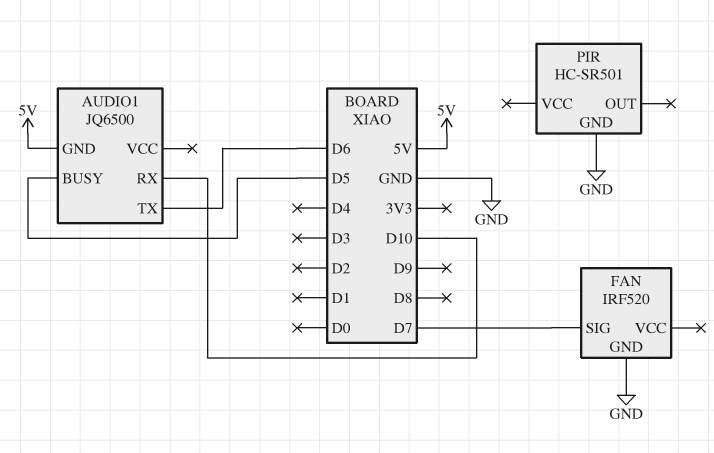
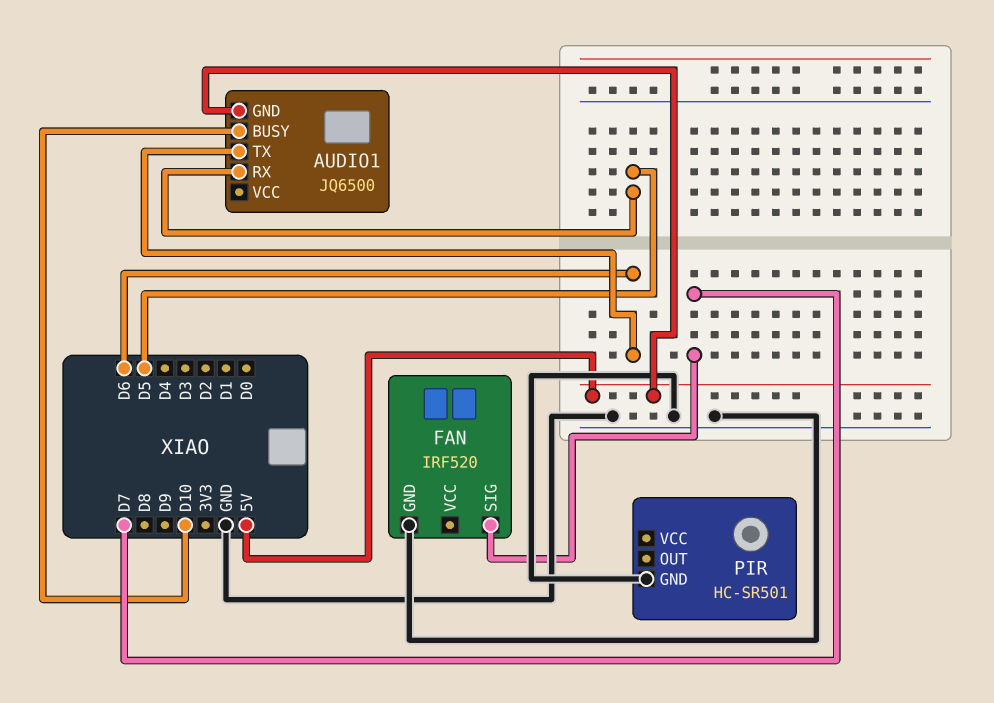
AUDIO1 pin BUSY: D5 -> D10
AUDIO1 pin RX: D10 -> D5

